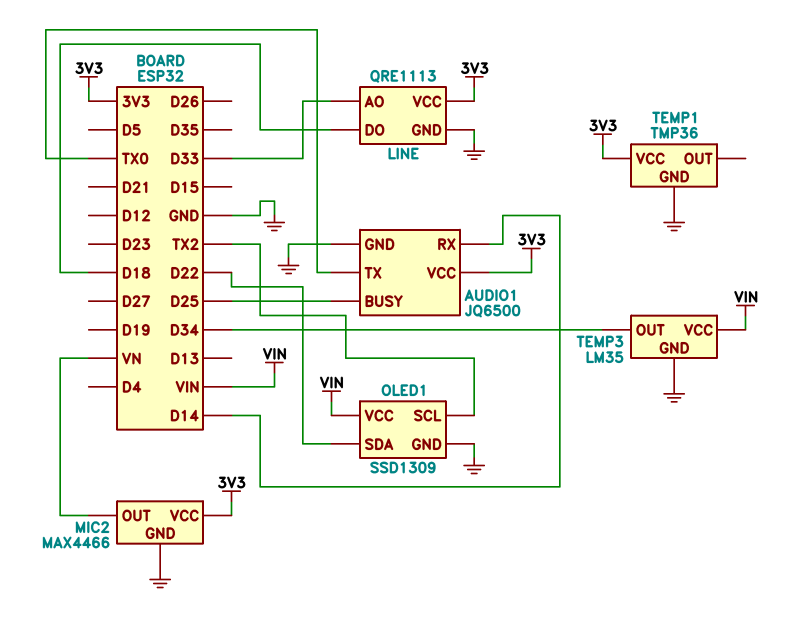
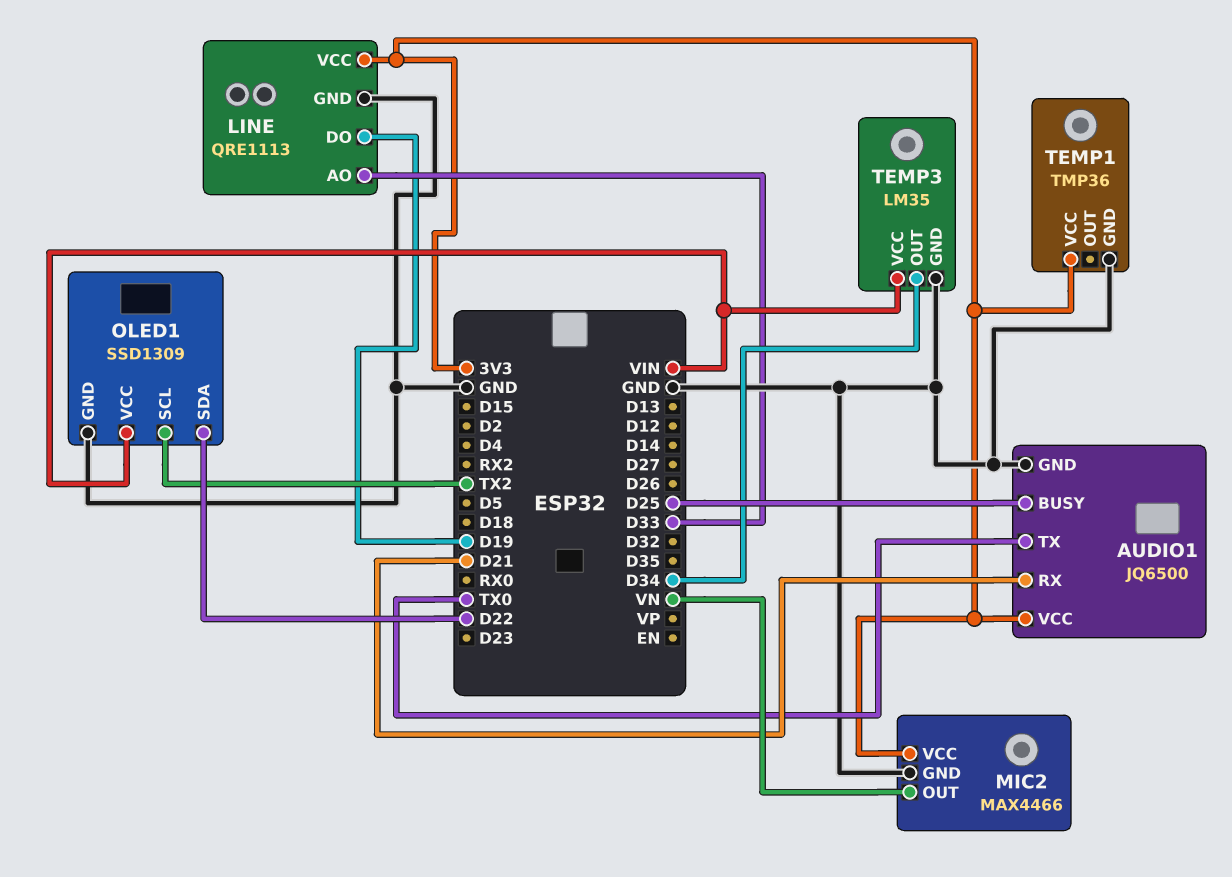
AUDIO1 pin RX: D14 -> D21
LINE pin DO: D18 -> D19

